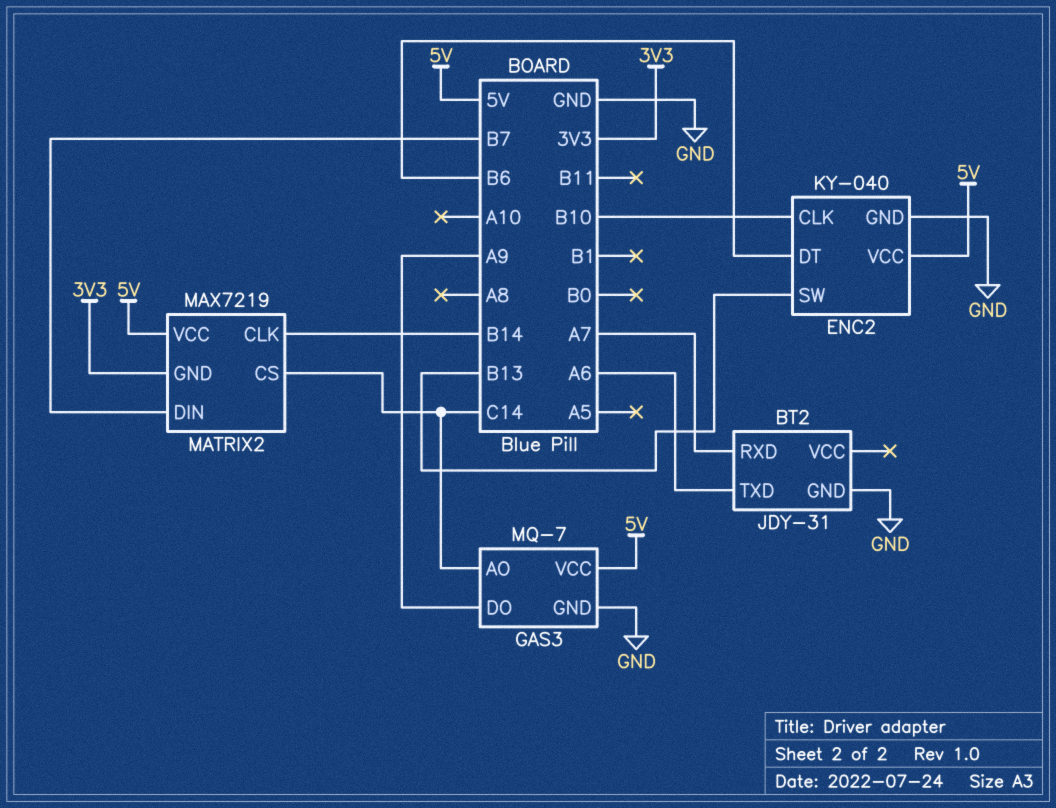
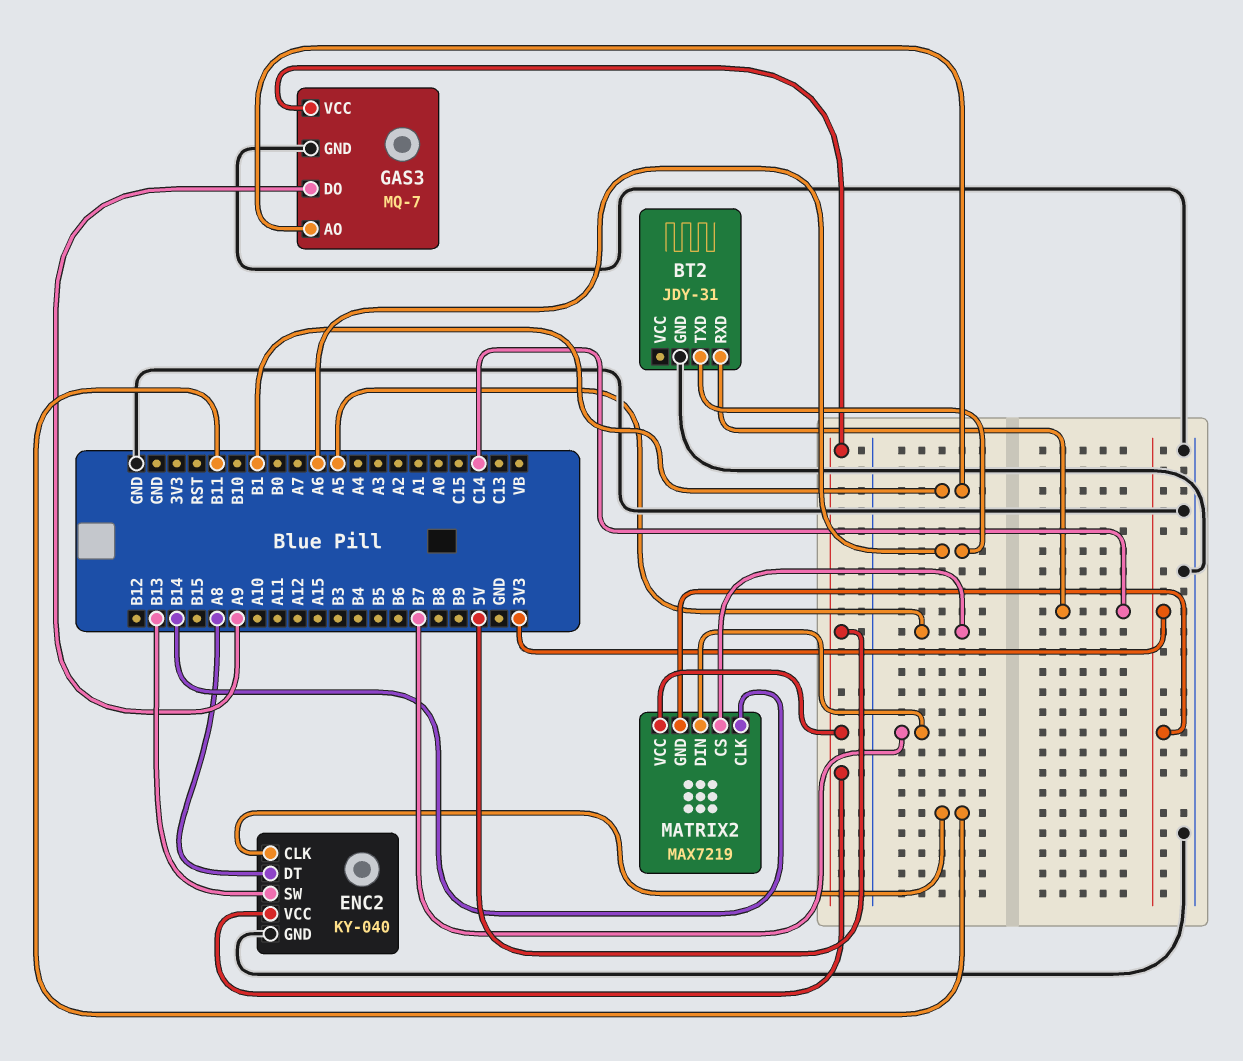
BT2 pin RXD: A7 -> C14
ENC2 pin CLK: B10 -> B11
ENC2 pin DT: B6 -> A8
GAS3 pin AO: C14 -> B1
MATRIX2 pin CS: C14 -> A5

